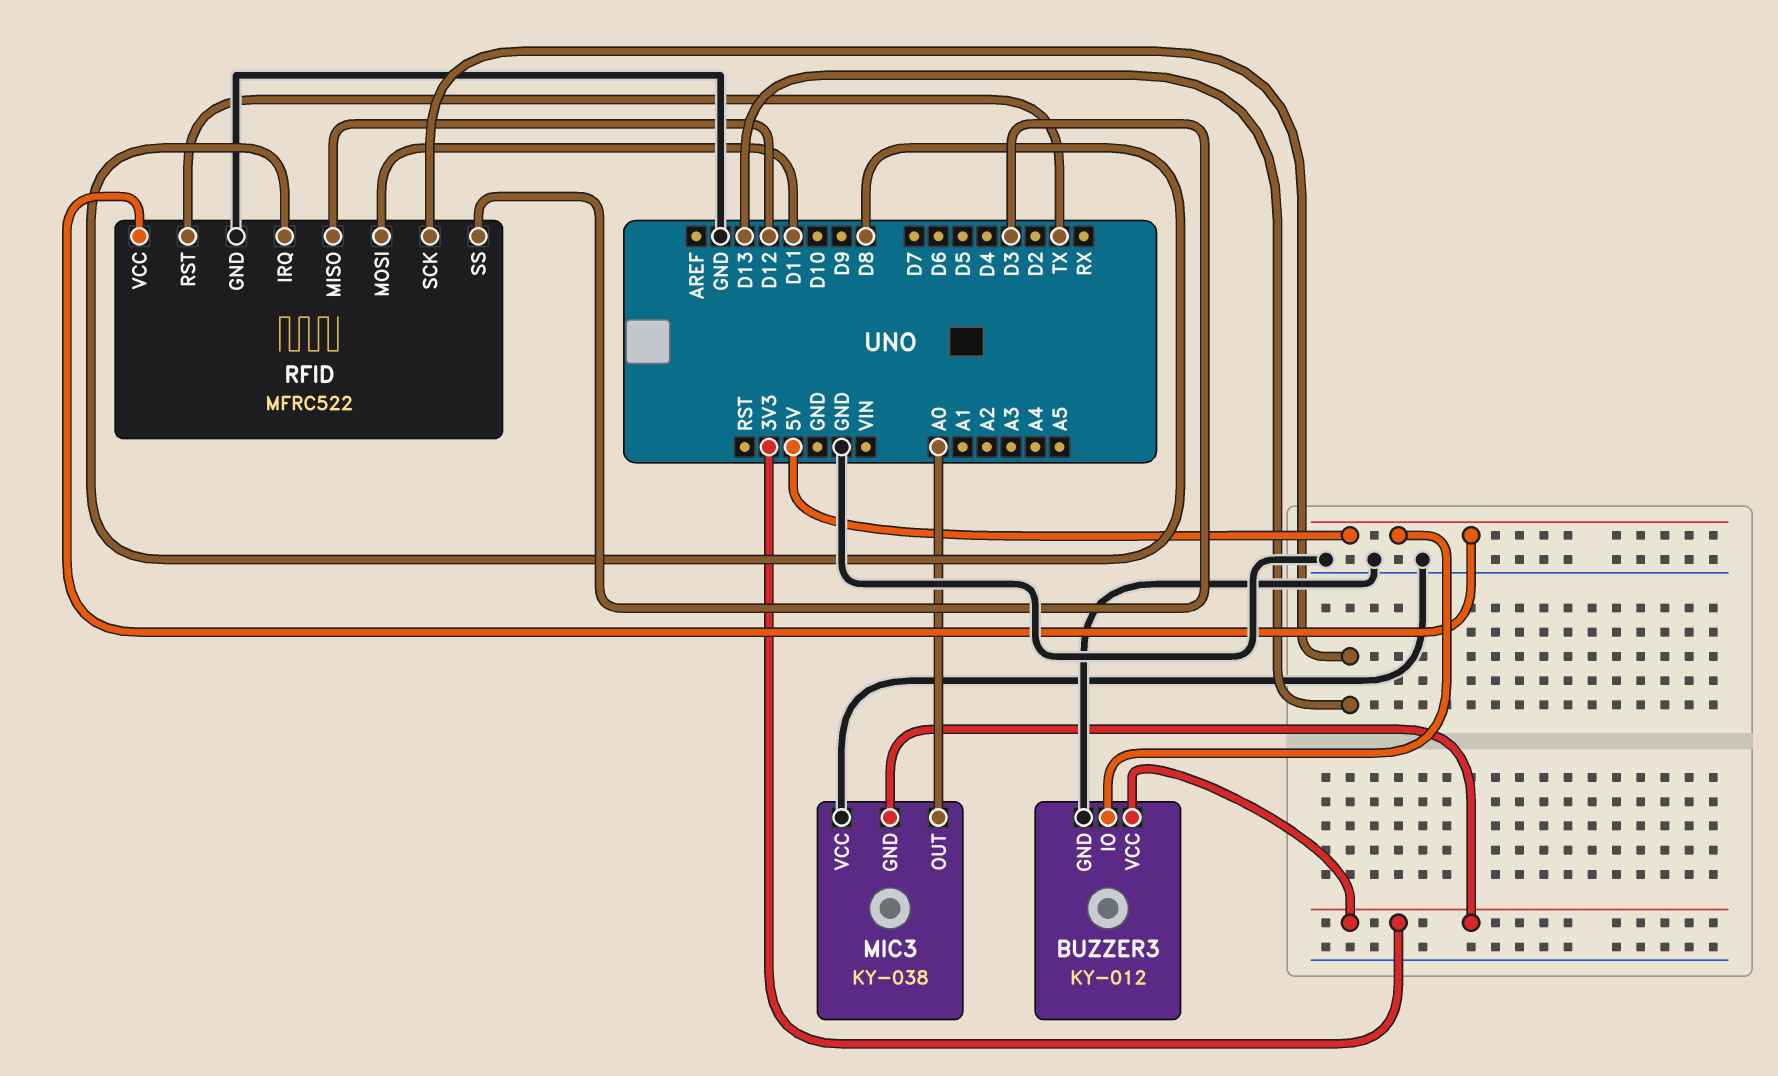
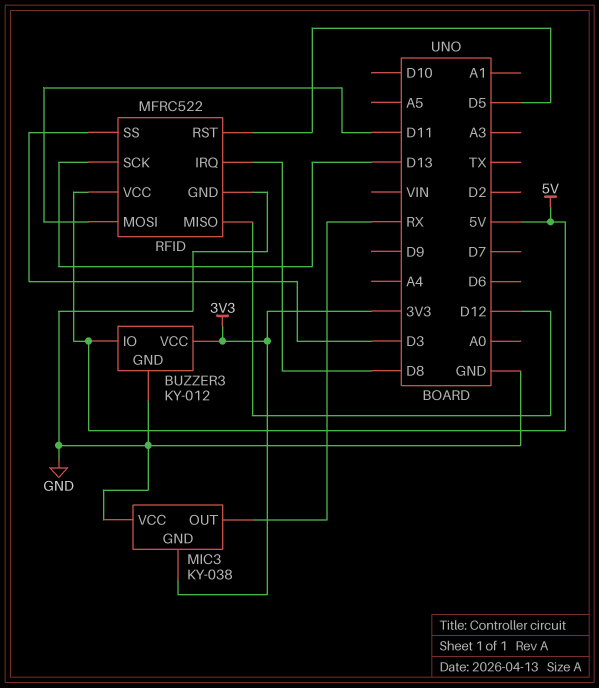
MIC3 pin OUT: A0 -> RX
RFID pin RST: TX -> D5

